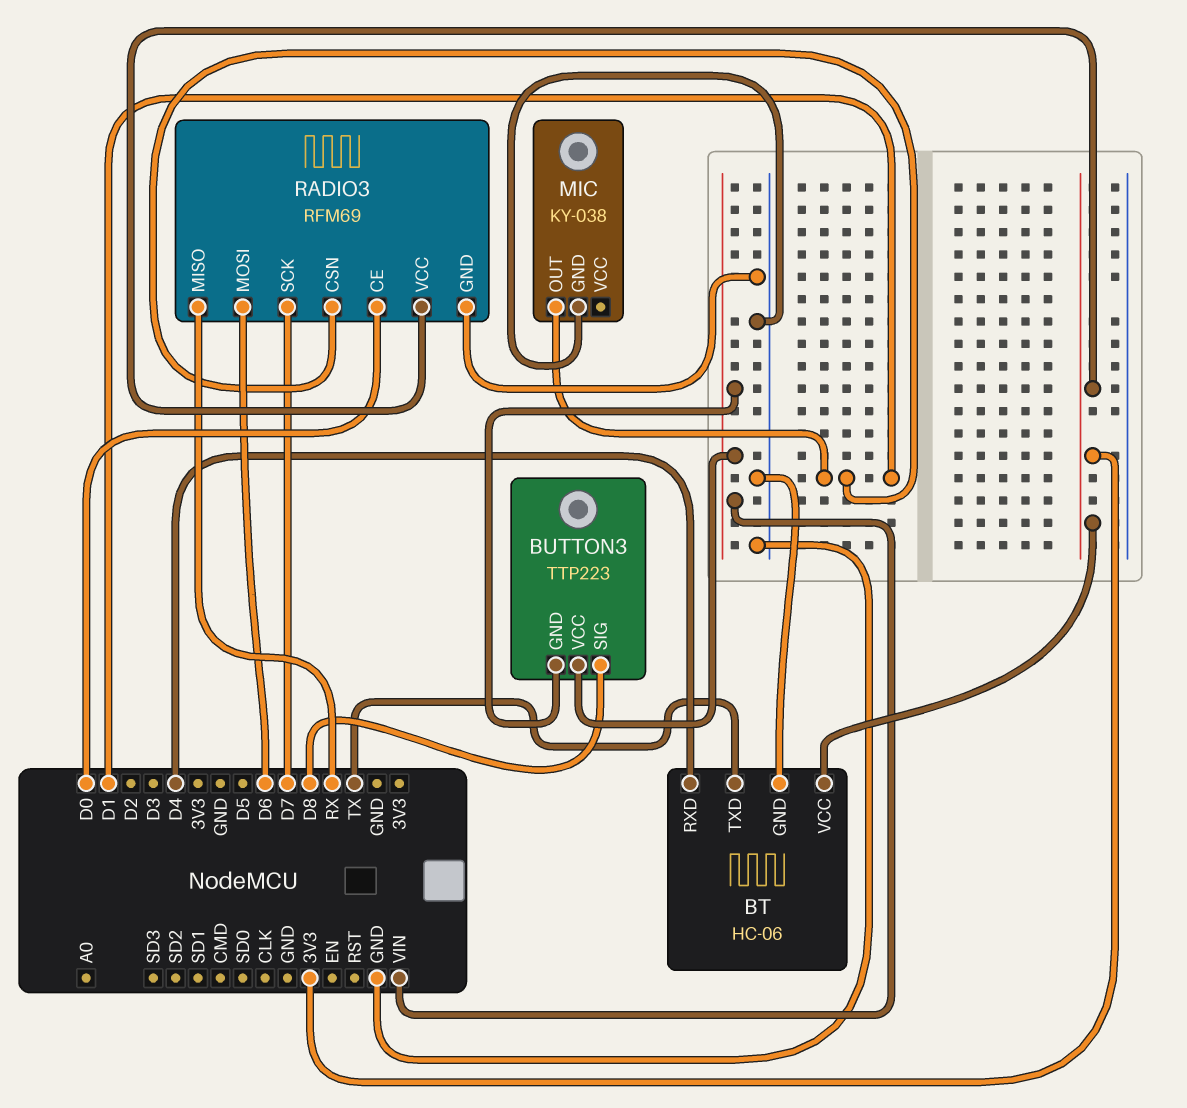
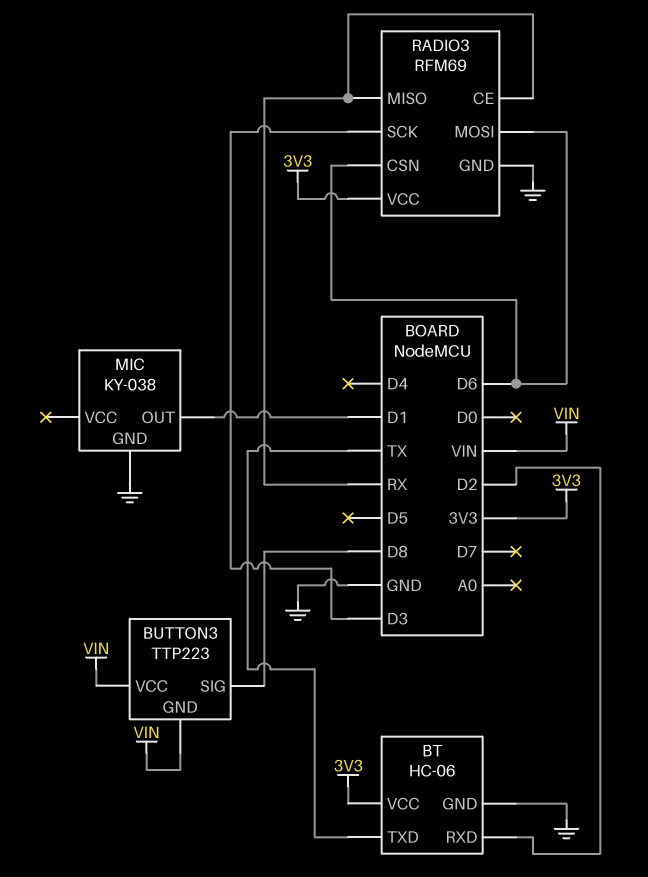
BT pin RXD: D4 -> D2
RADIO3 pin CE: D0 -> RX
RADIO3 pin CSN: D1 -> D6
RADIO3 pin SCK: D7 -> D3

